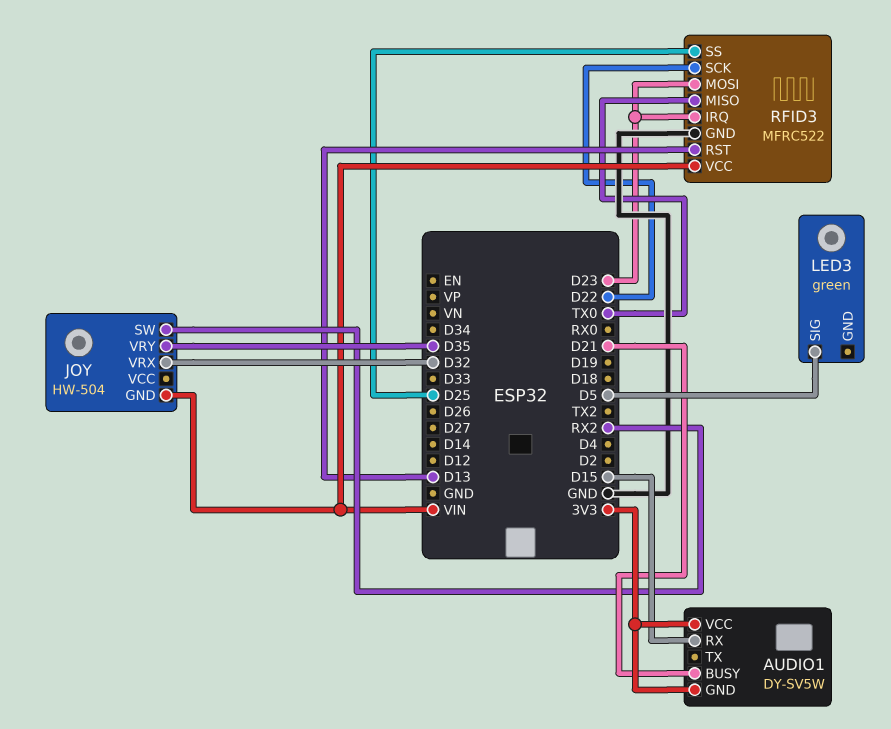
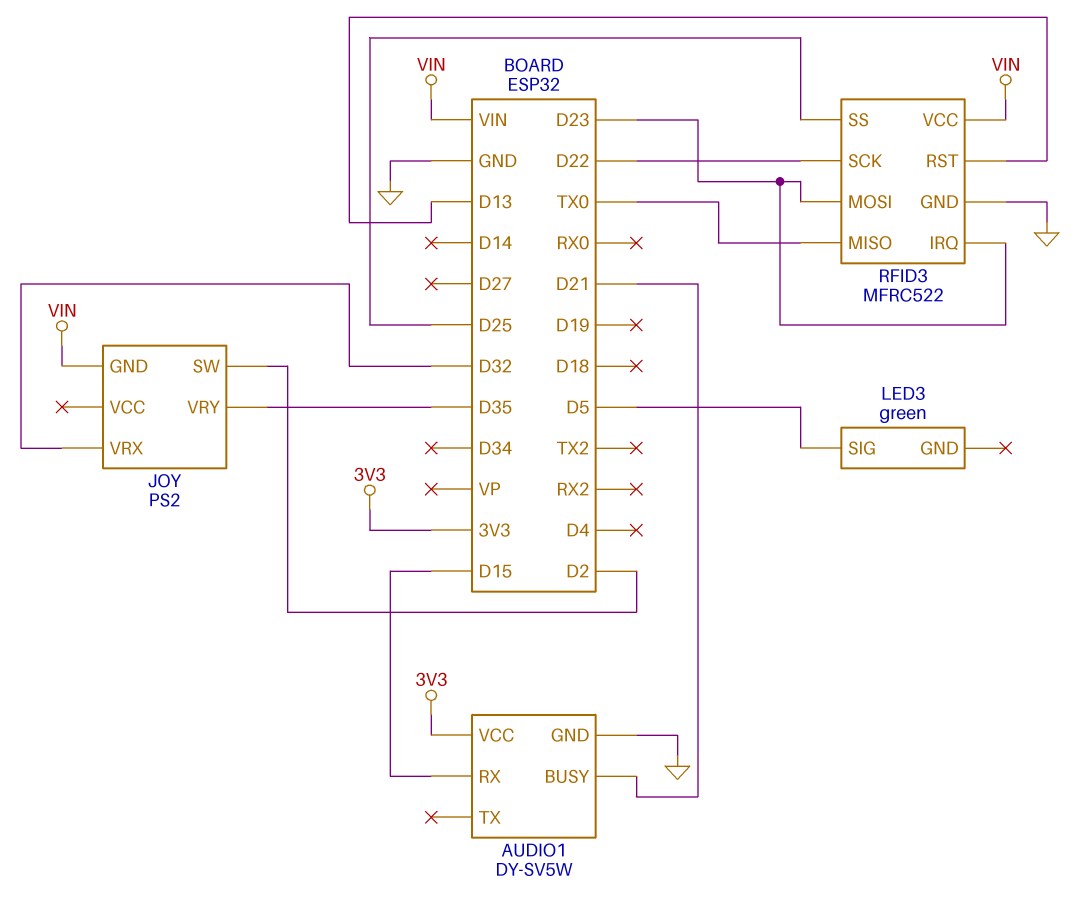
AUDIO1 pin GND: 3V3 -> GND
JOY: HW-504 -> PS2
JOY pin SW: RX2 -> D2

